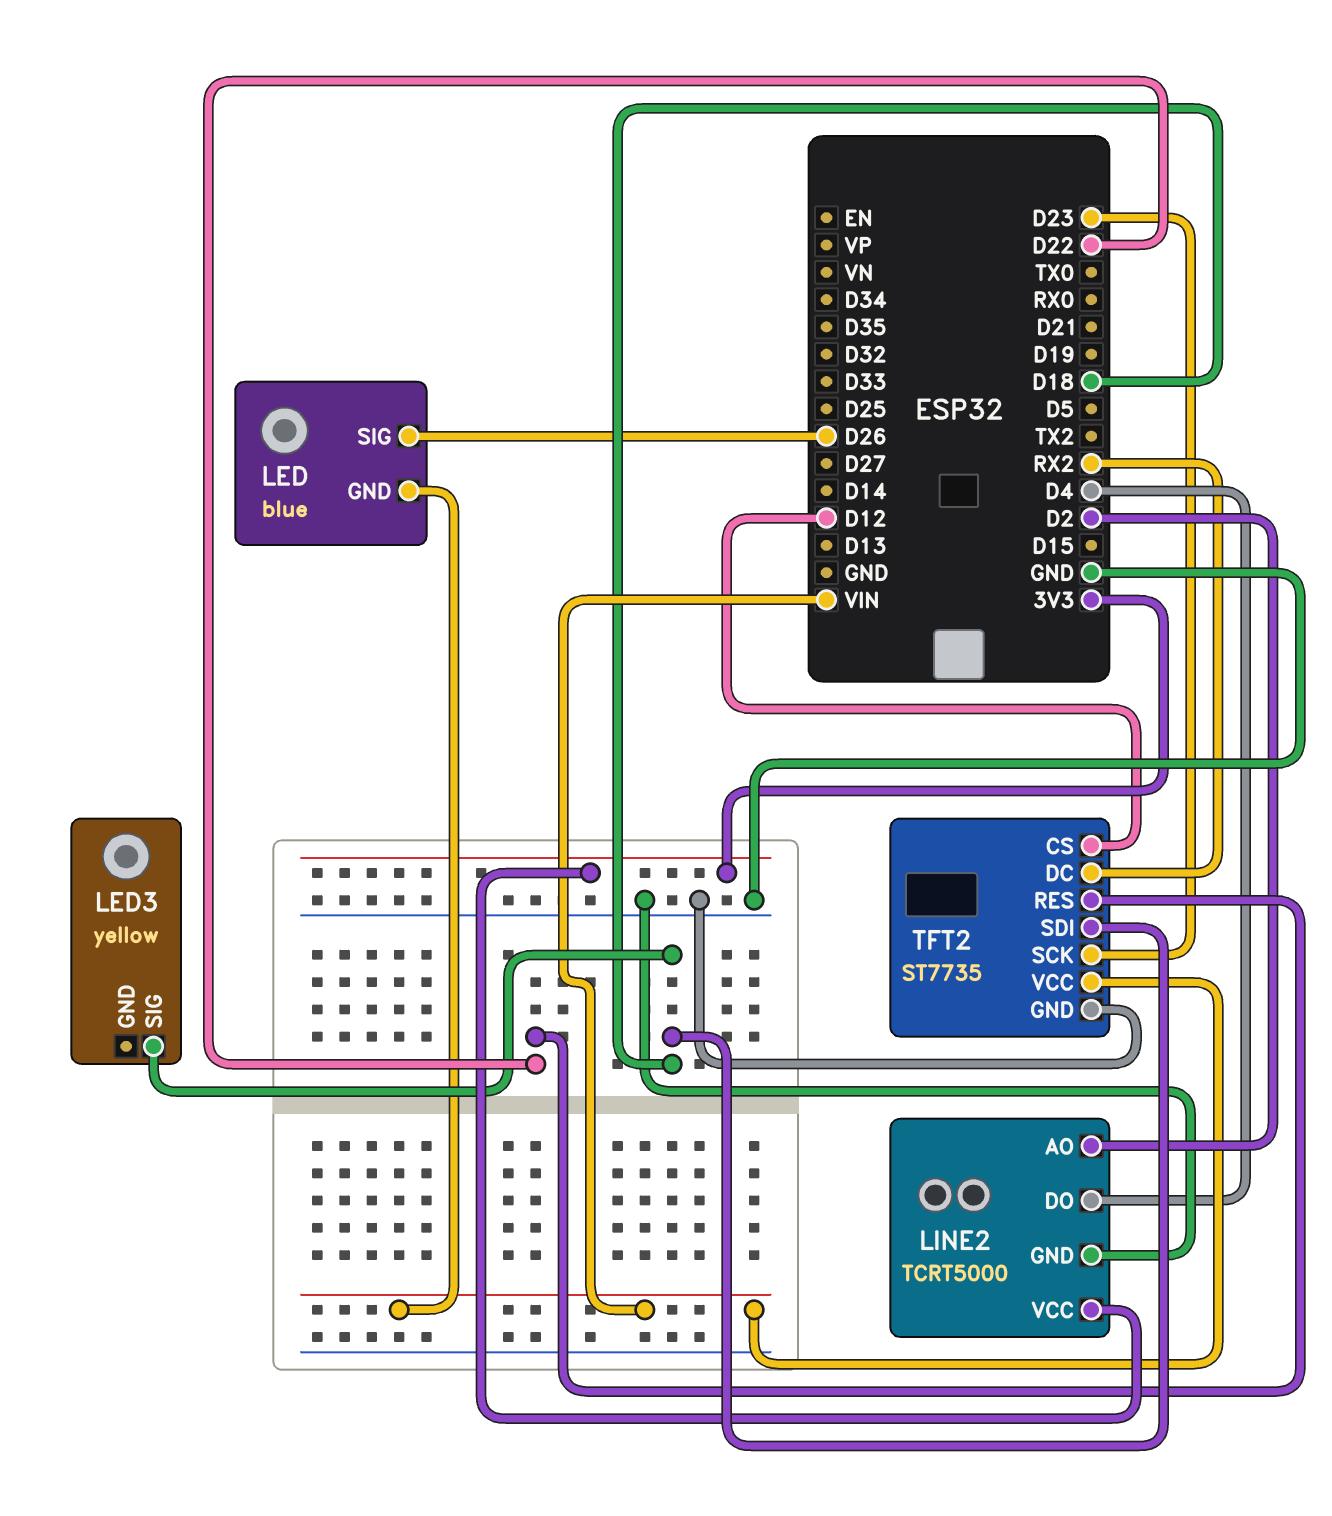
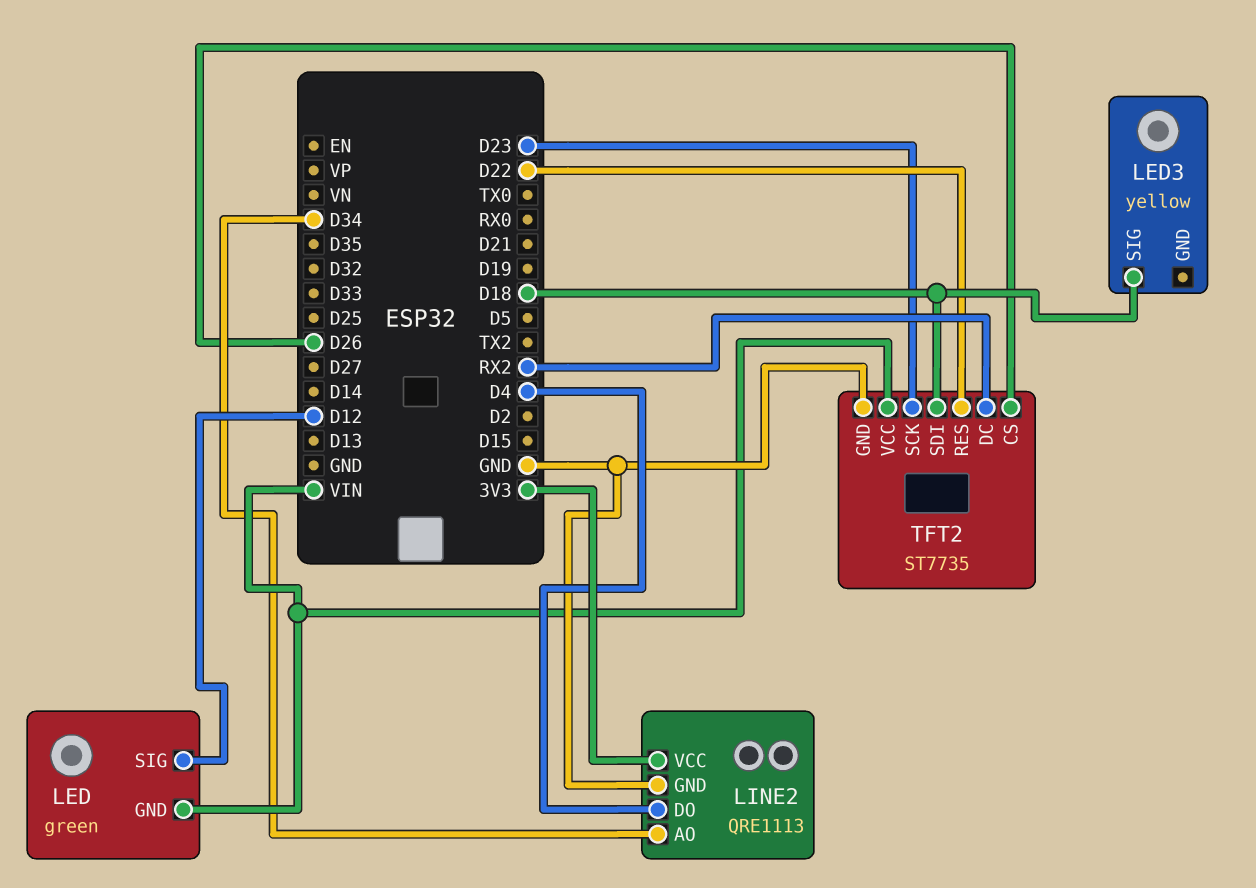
LED: blue -> green
LED pin SIG: D26 -> D12
LINE2: TCRT5000 -> QRE1113
LINE2 pin AO: D2 -> D34
TFT2 pin CS: D12 -> D26

